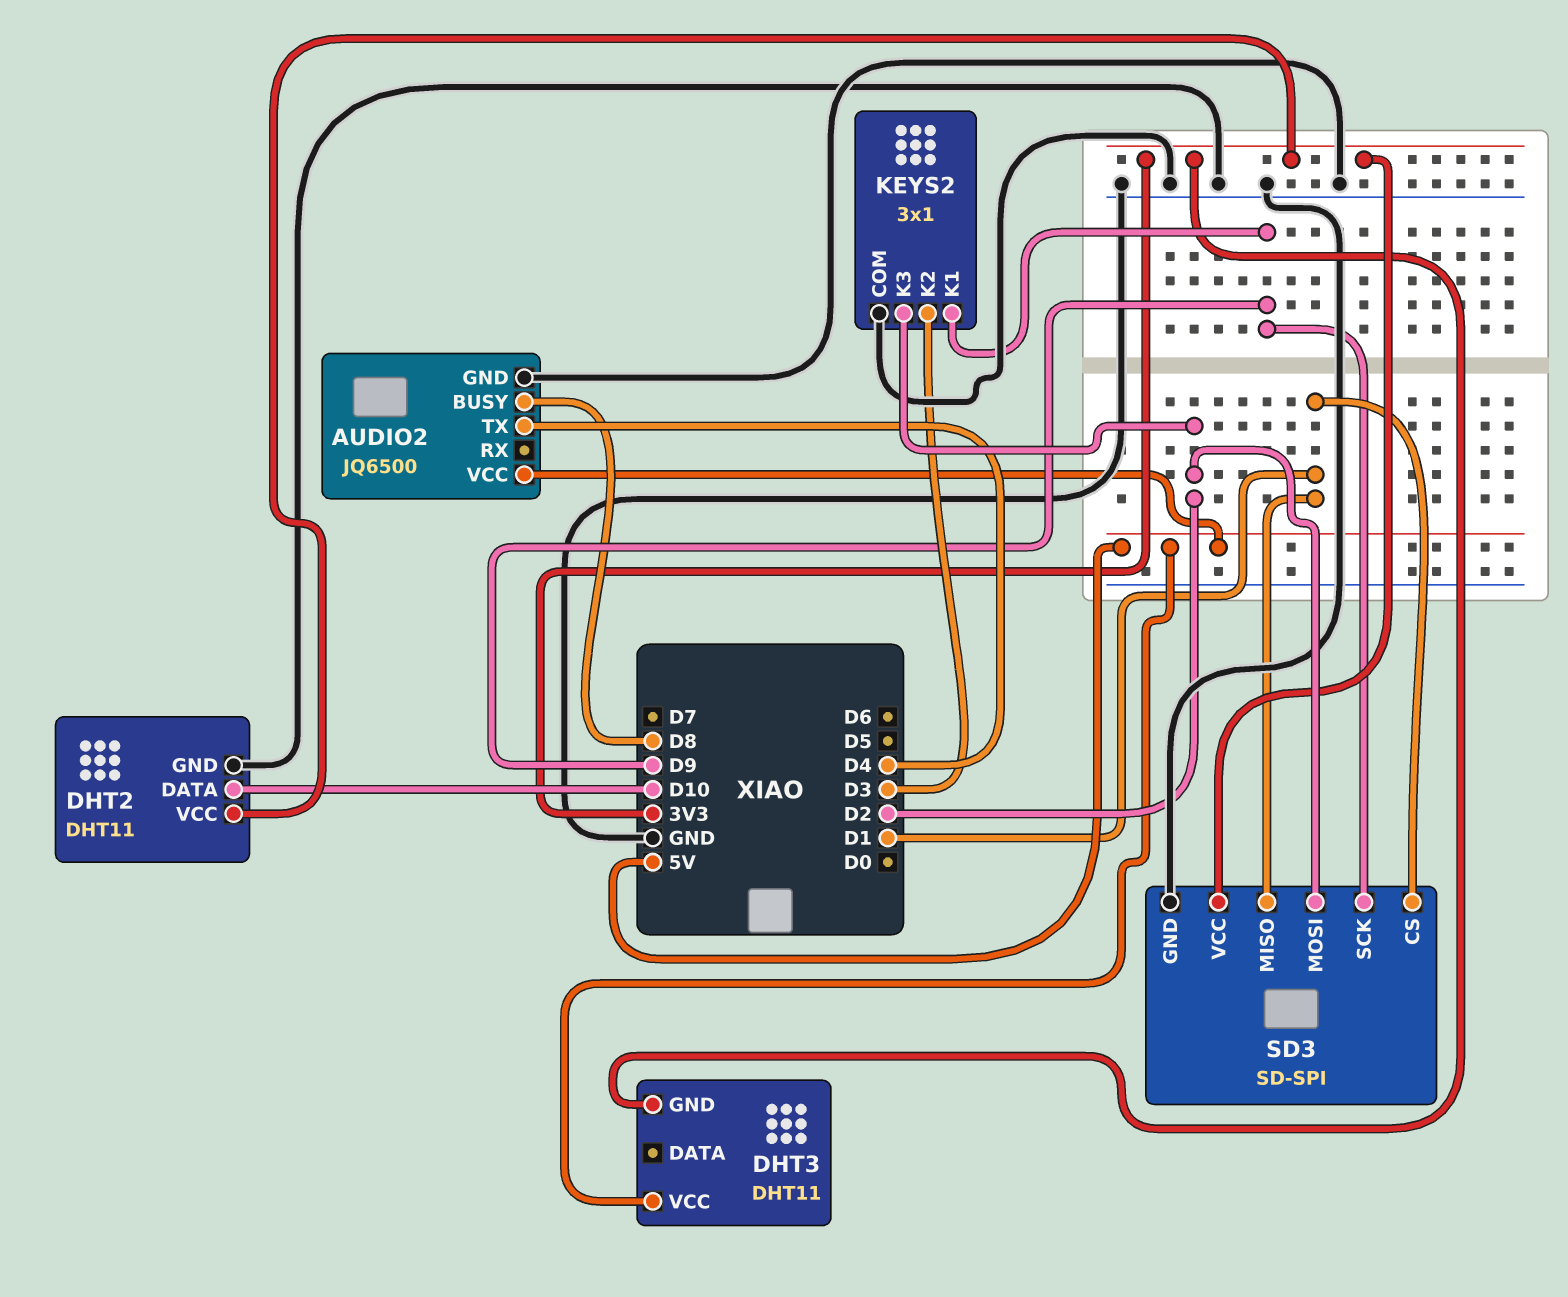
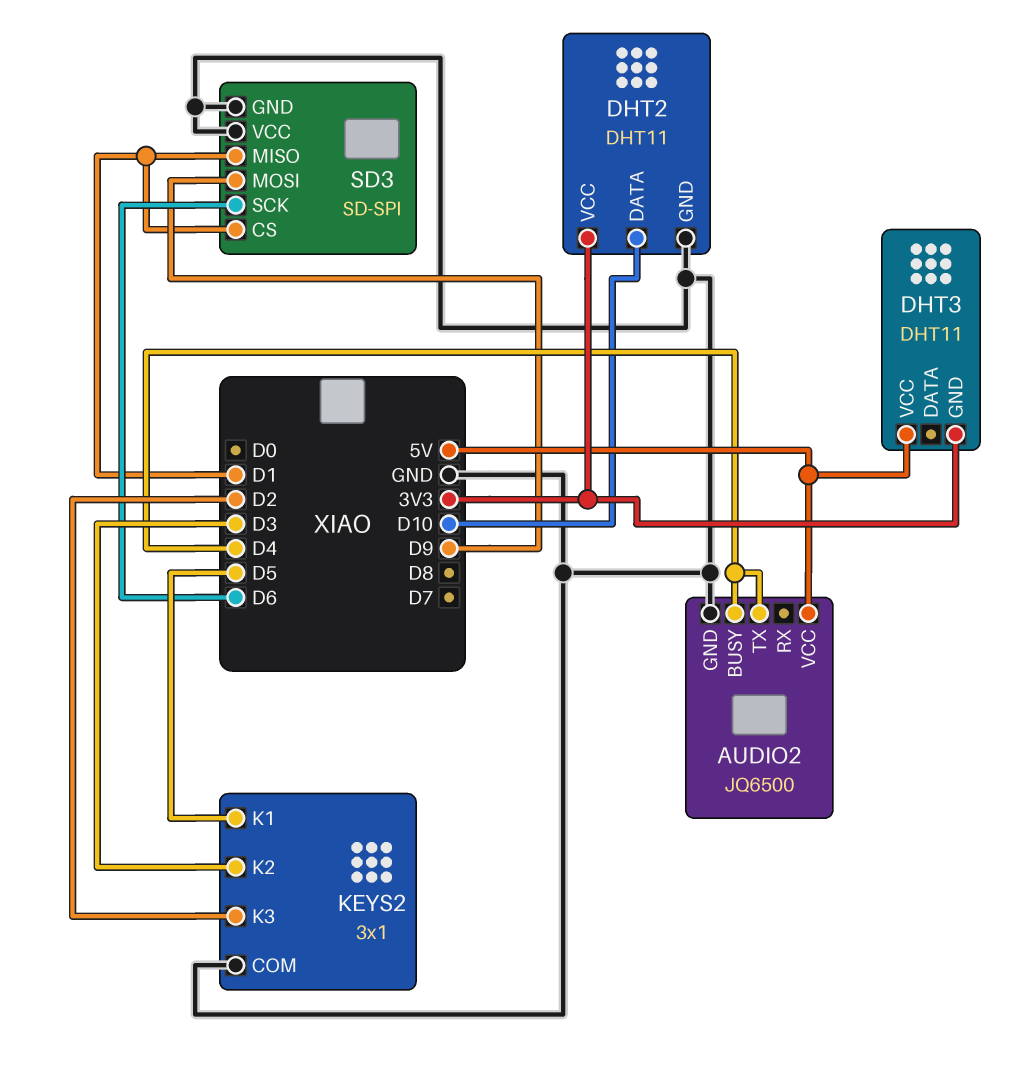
AUDIO2 pin BUSY: D8 -> D4
KEYS2 pin K1: D9 -> D5
SD3 pin MOSI: D2 -> D9
SD3 pin SCK: D9 -> D6
SD3 pin VCC: 3V3 -> GND

